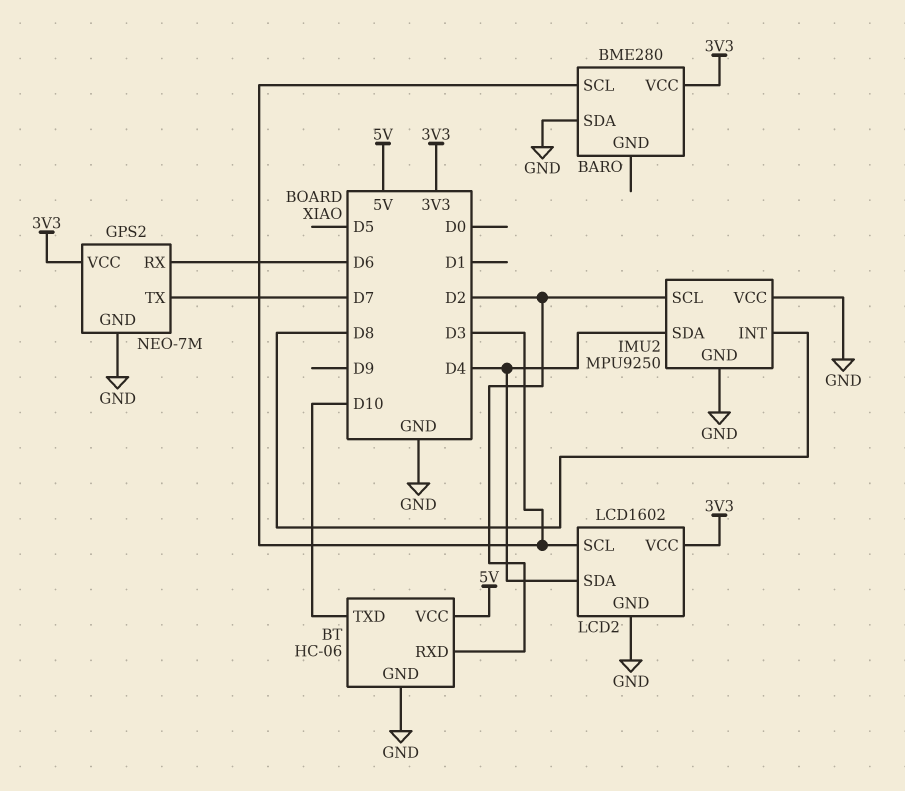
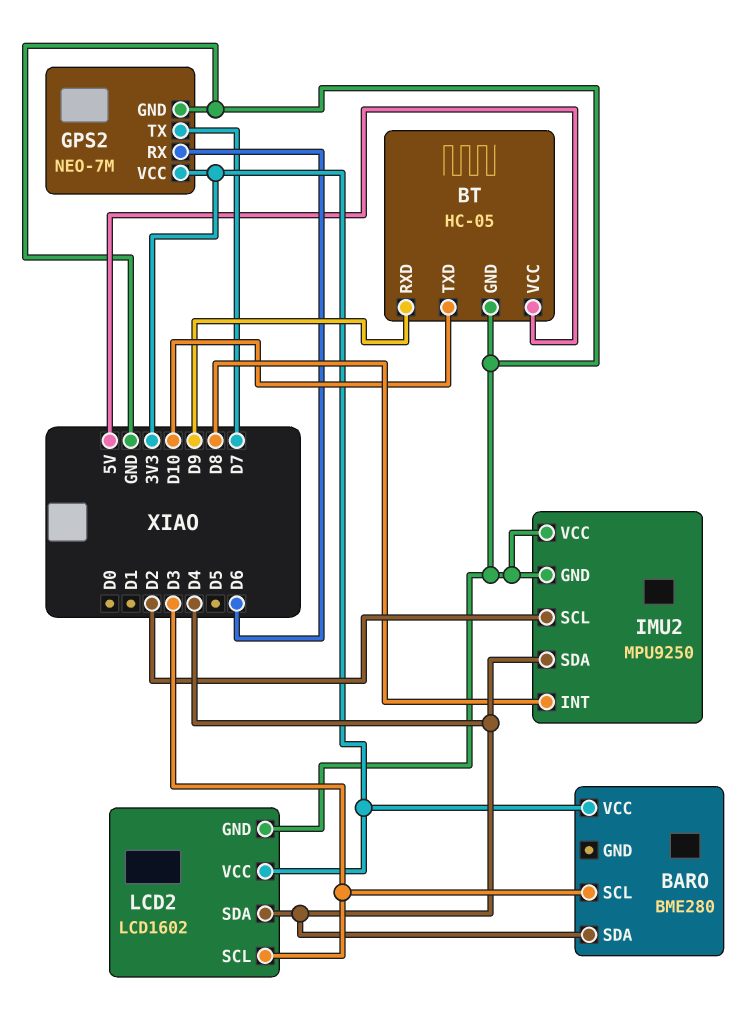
BARO pin SDA: GND -> D4
BT: HC-06 -> HC-05
BT pin RXD: D2 -> D9

